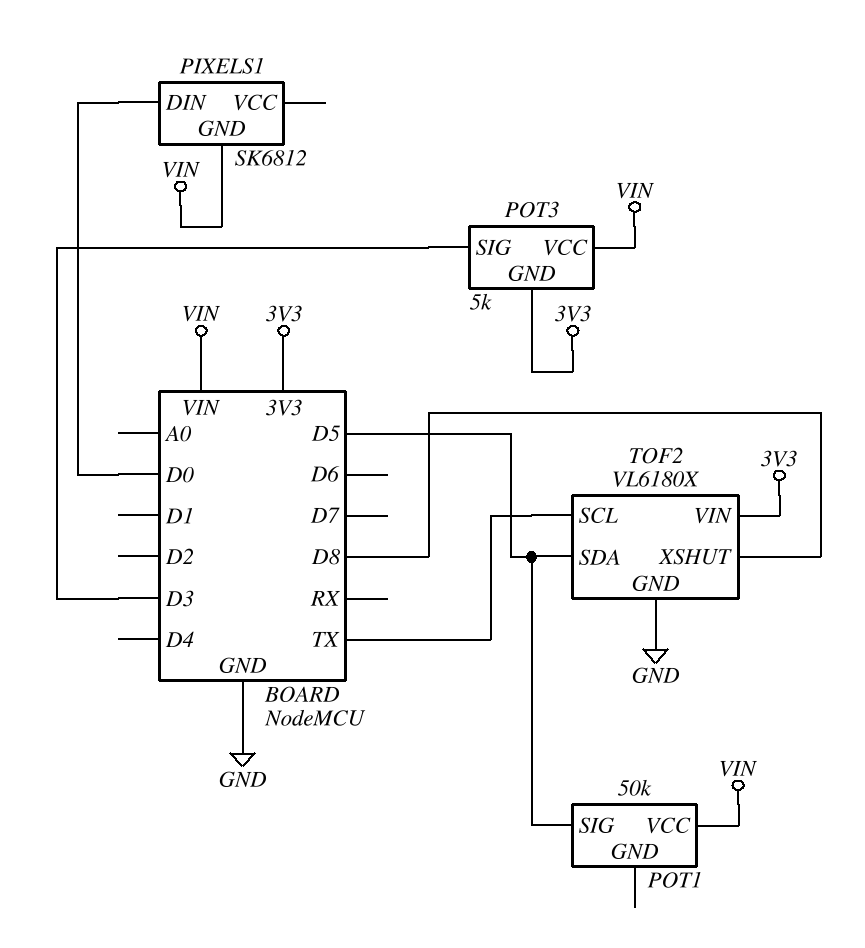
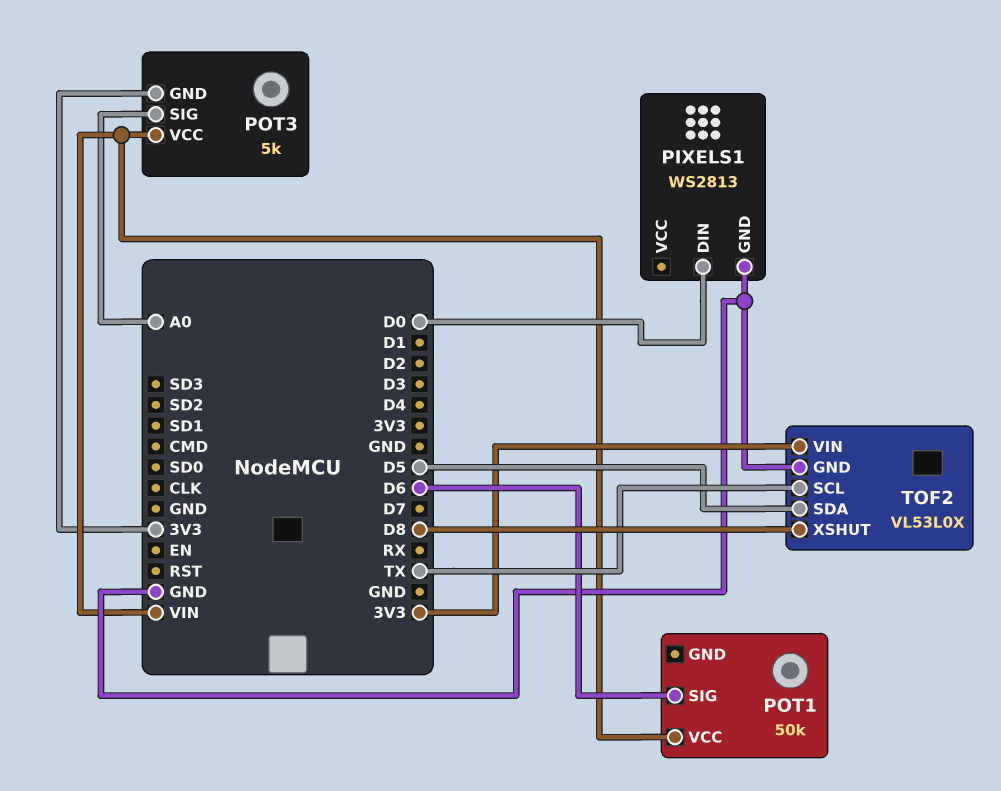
PIXELS1: SK6812 -> WS2813
PIXELS1 pin GND: VIN -> GND
POT1 pin SIG: D5 -> D6
POT3 pin SIG: D3 -> A0
TOF2: VL6180X -> VL53L0X

